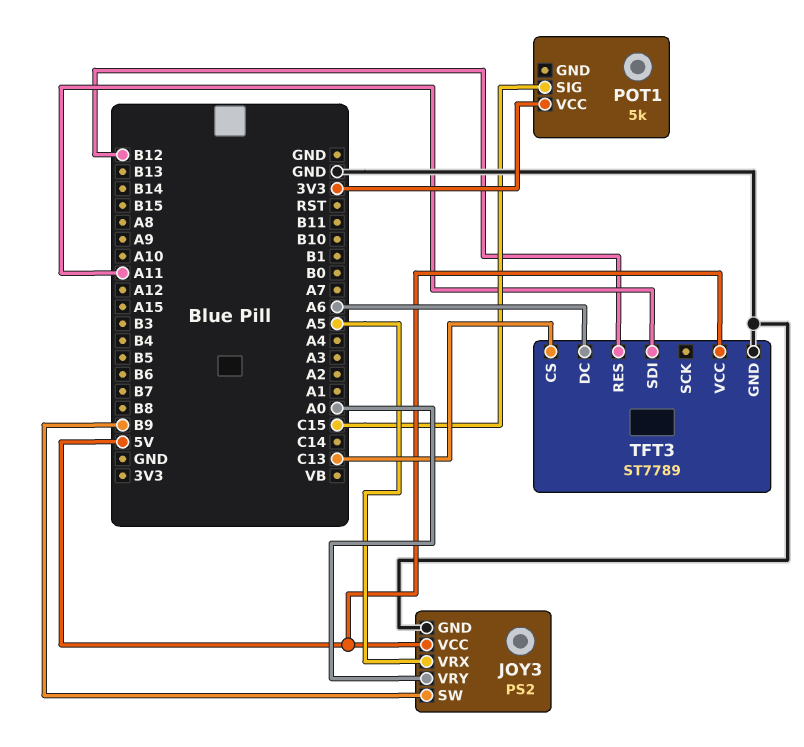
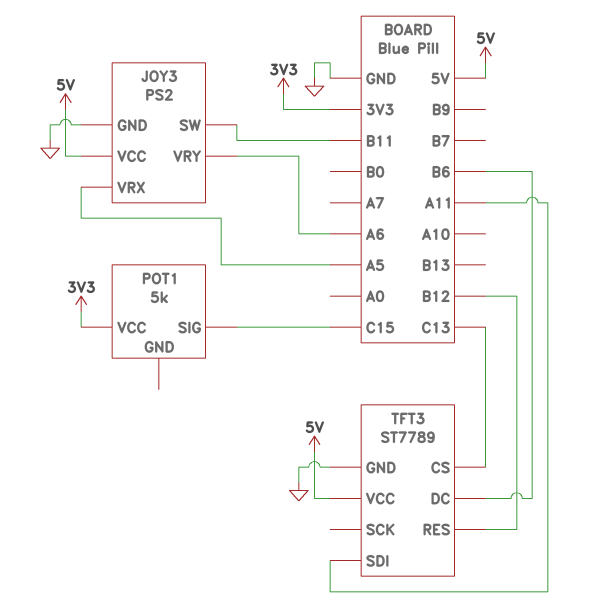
JOY3 pin SW: B9 -> B11
JOY3 pin VRY: A0 -> A6
TFT3 pin DC: A6 -> B6

